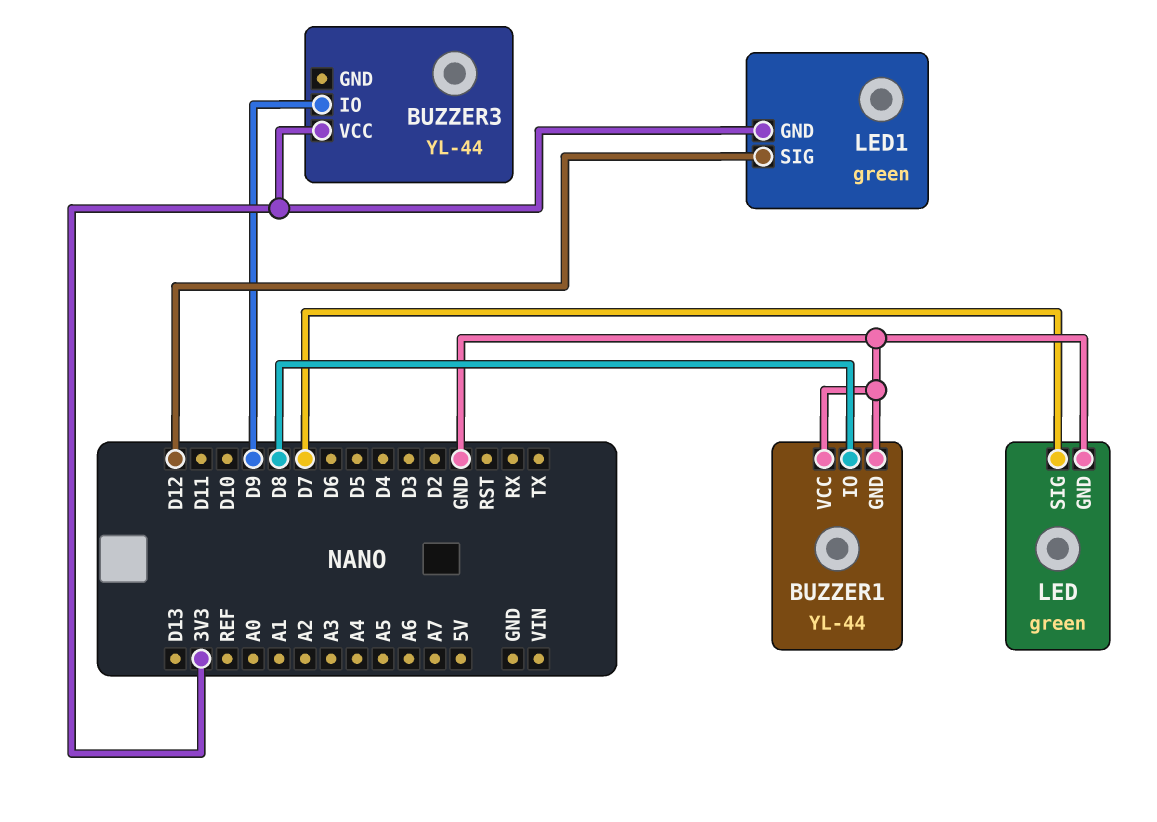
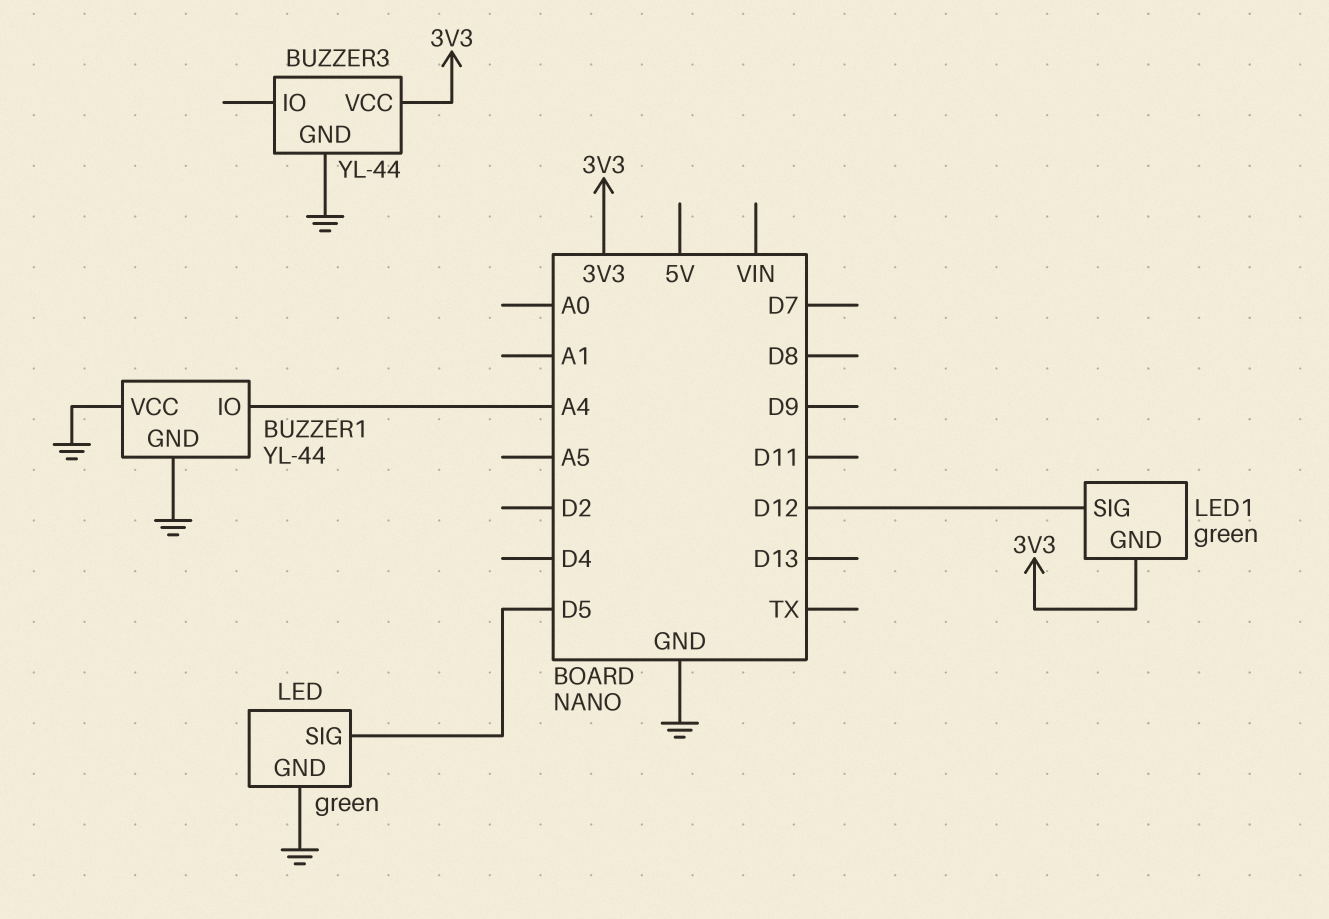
BUZZER1 pin IO: D8 -> A4
BUZZER3 pin GND: none -> GND
BUZZER3 pin IO: D9 -> none
LED pin SIG: D7 -> D5

